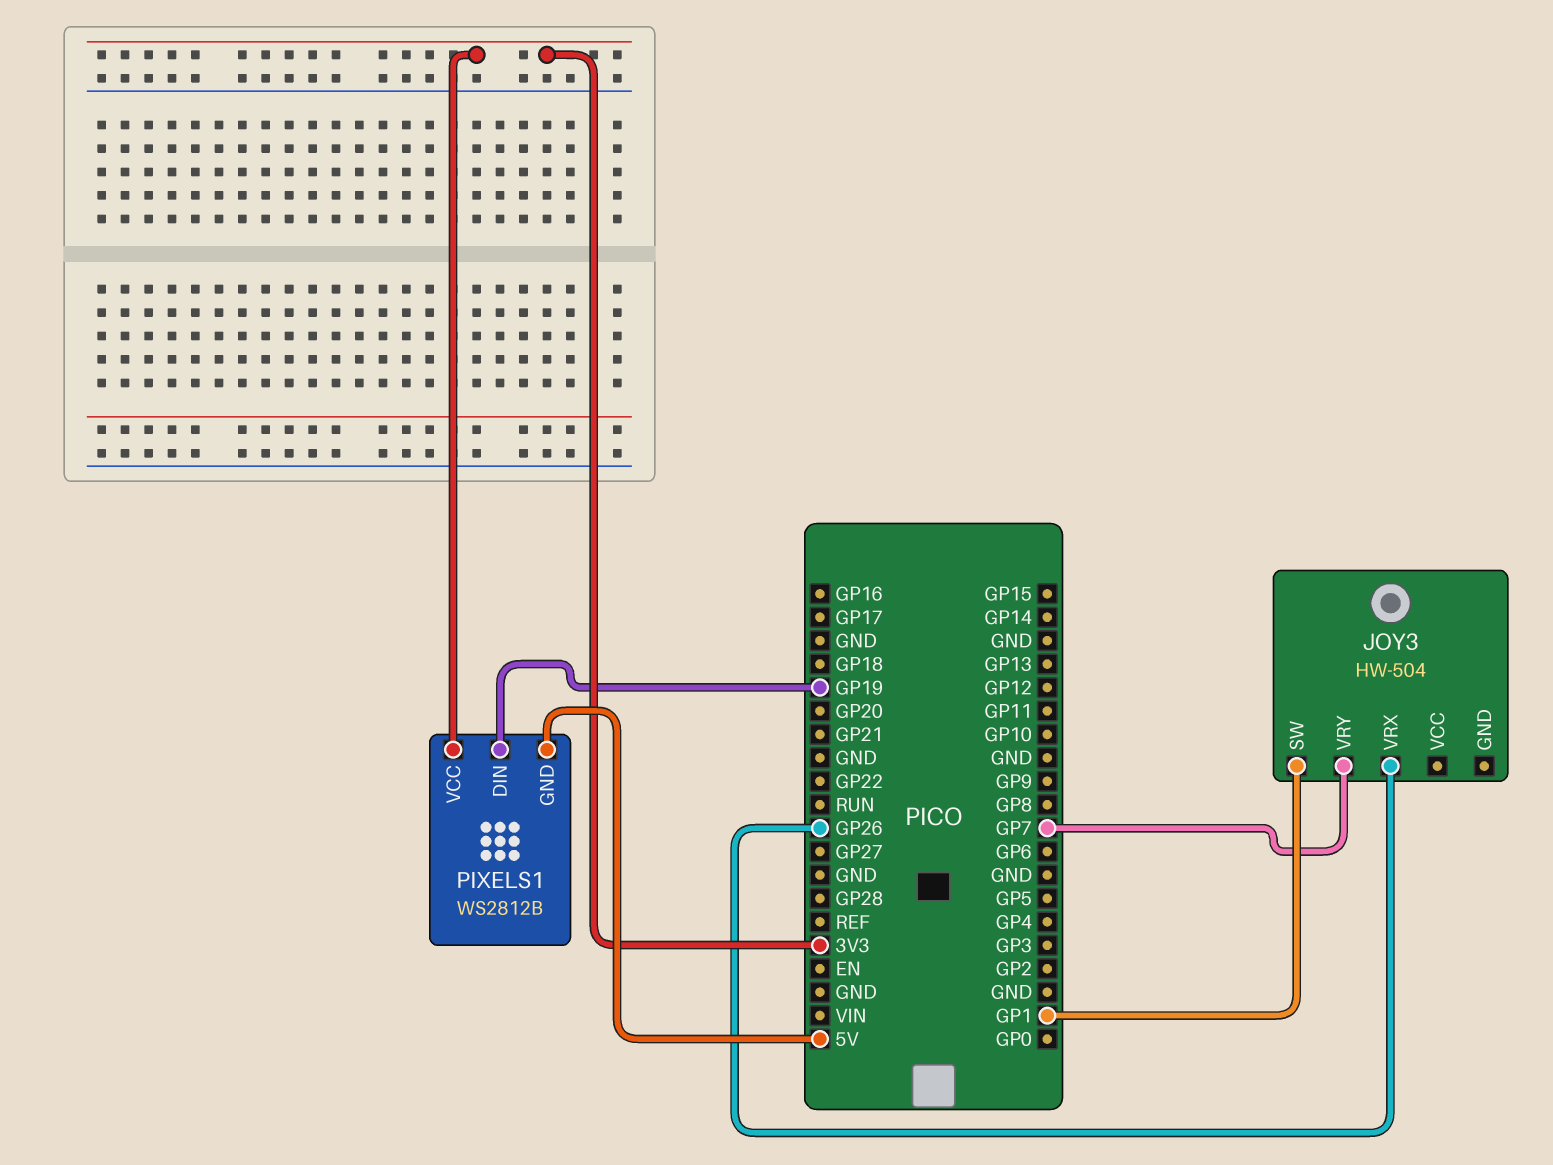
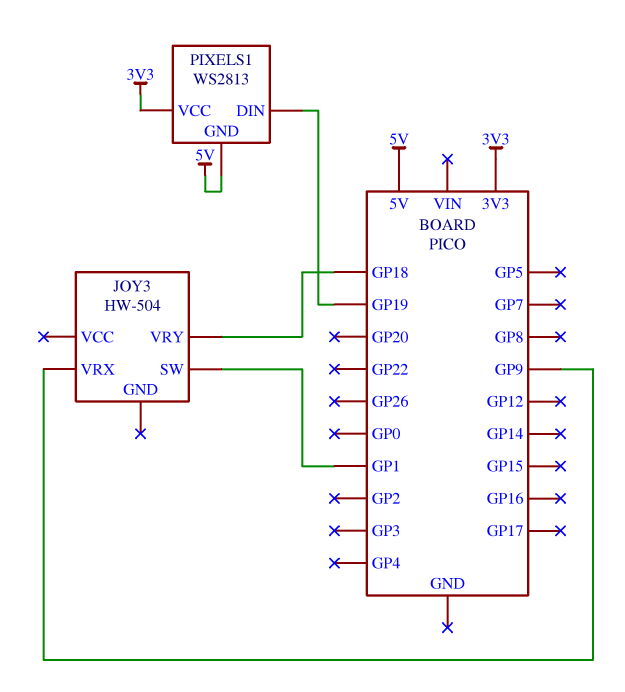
JOY3 pin VRX: GP26 -> GP9
JOY3 pin VRY: GP7 -> GP18
PIXELS1: WS2812B -> WS2813

